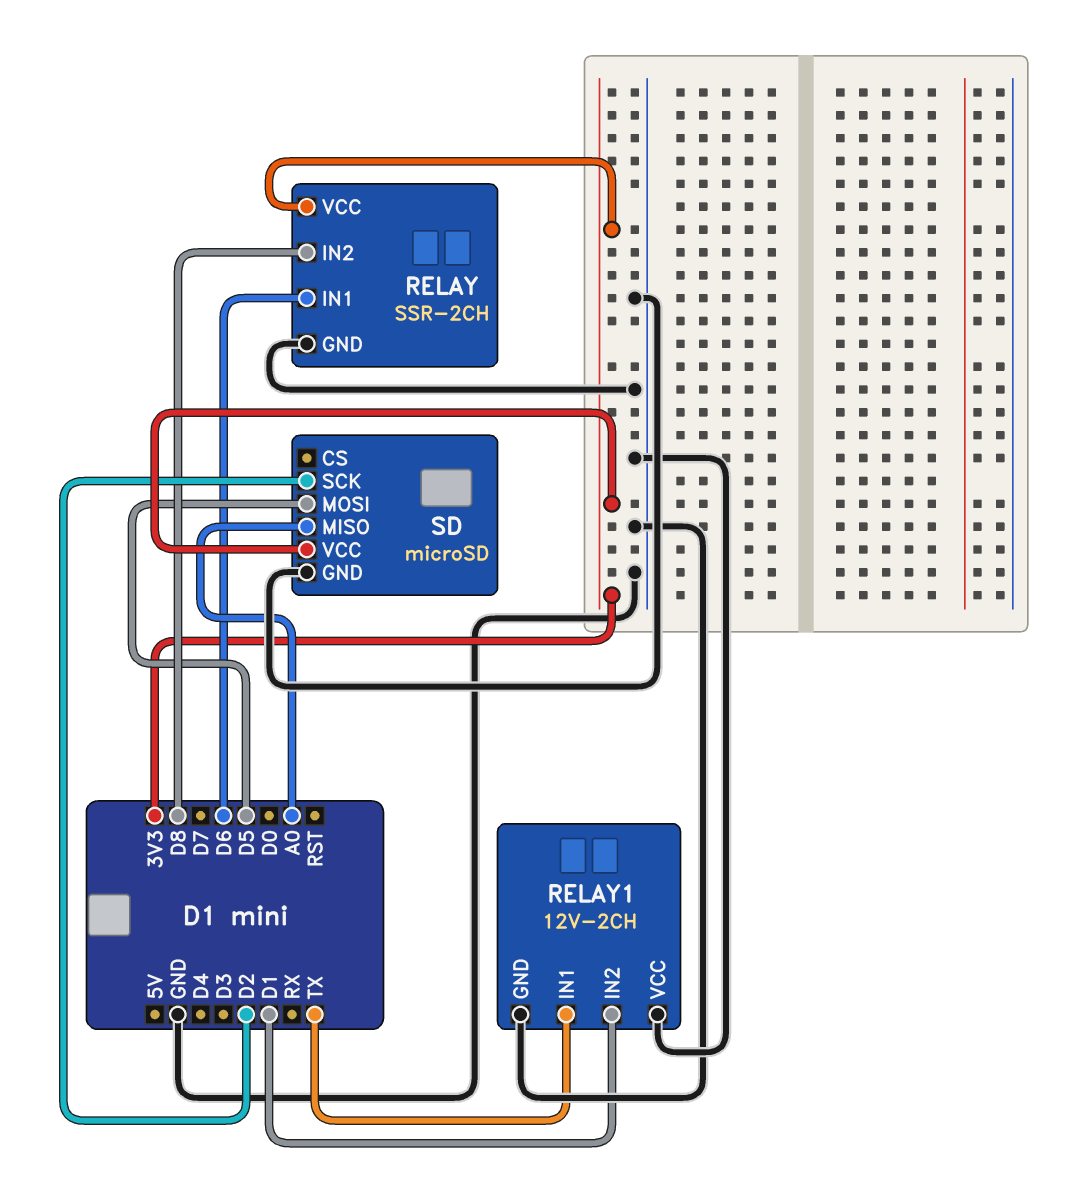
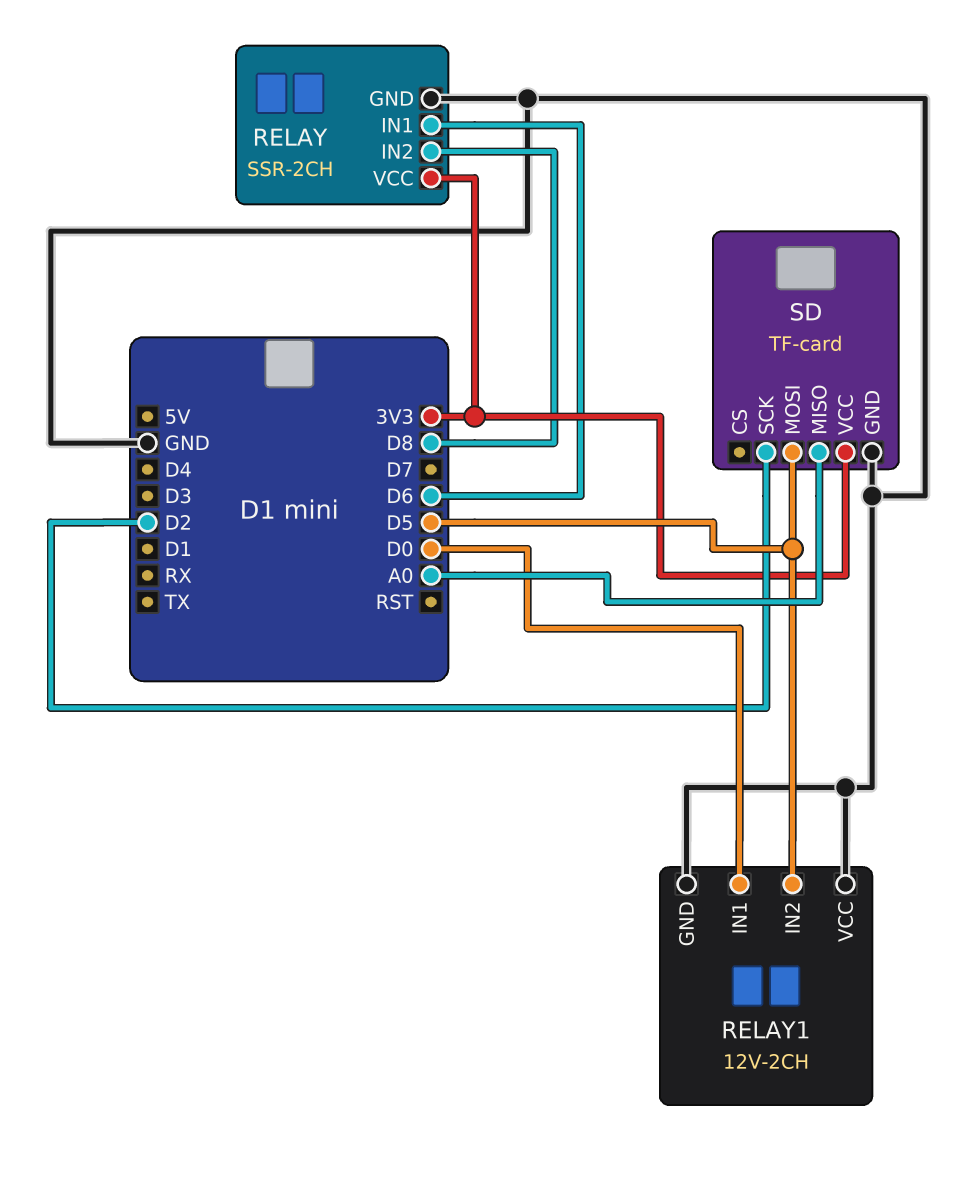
RELAY1 pin IN1: TX -> D0
RELAY1 pin IN2: D1 -> D5
SD: microSD -> TF-card

